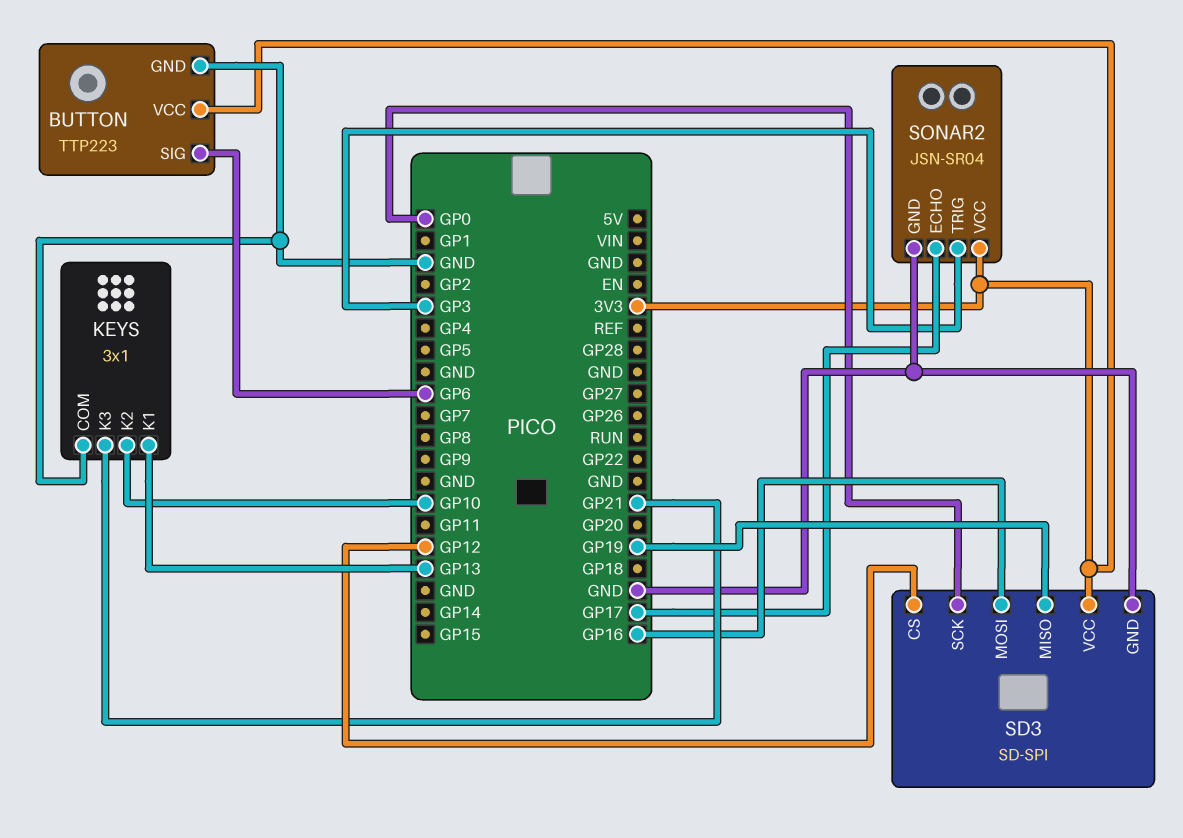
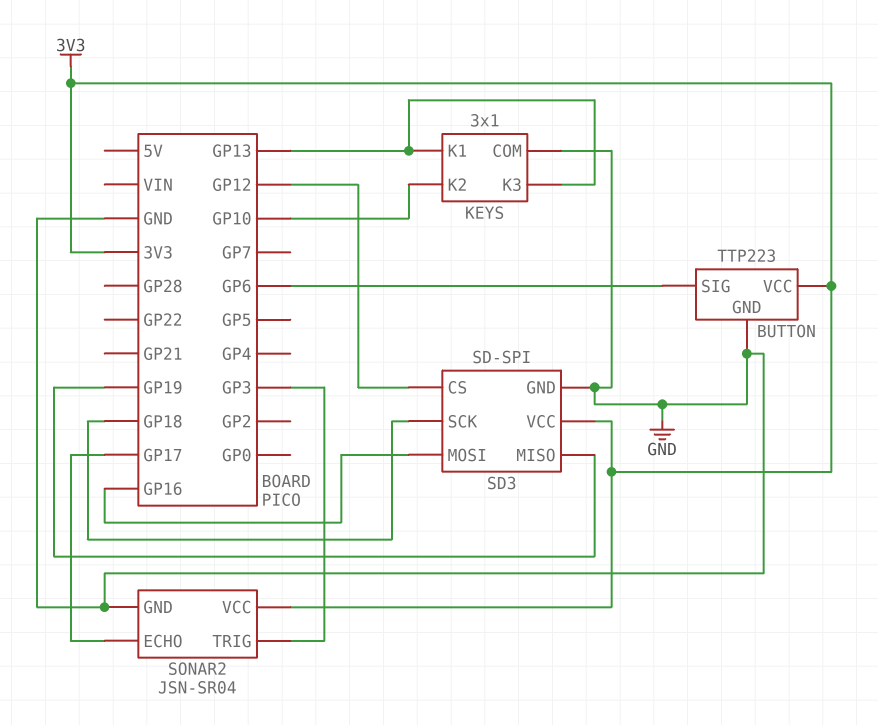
KEYS pin K3: GP21 -> GP13
SD3 pin SCK: GP0 -> GP18

